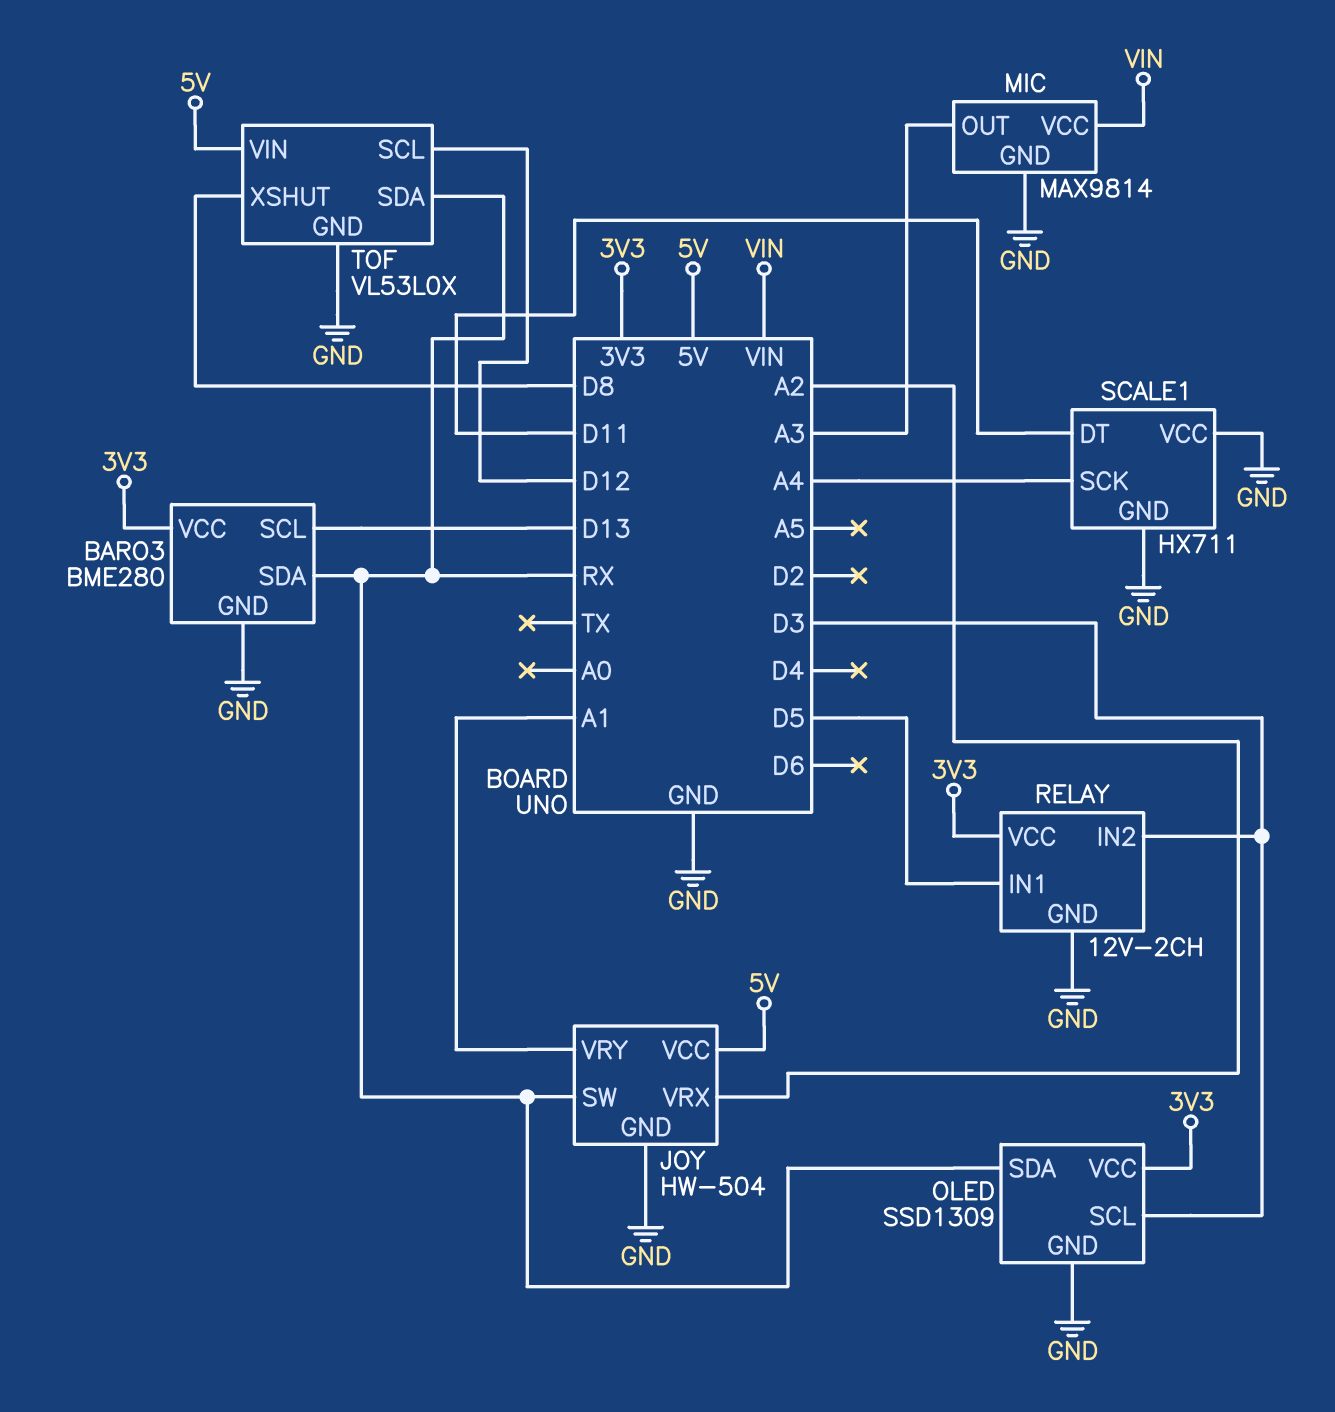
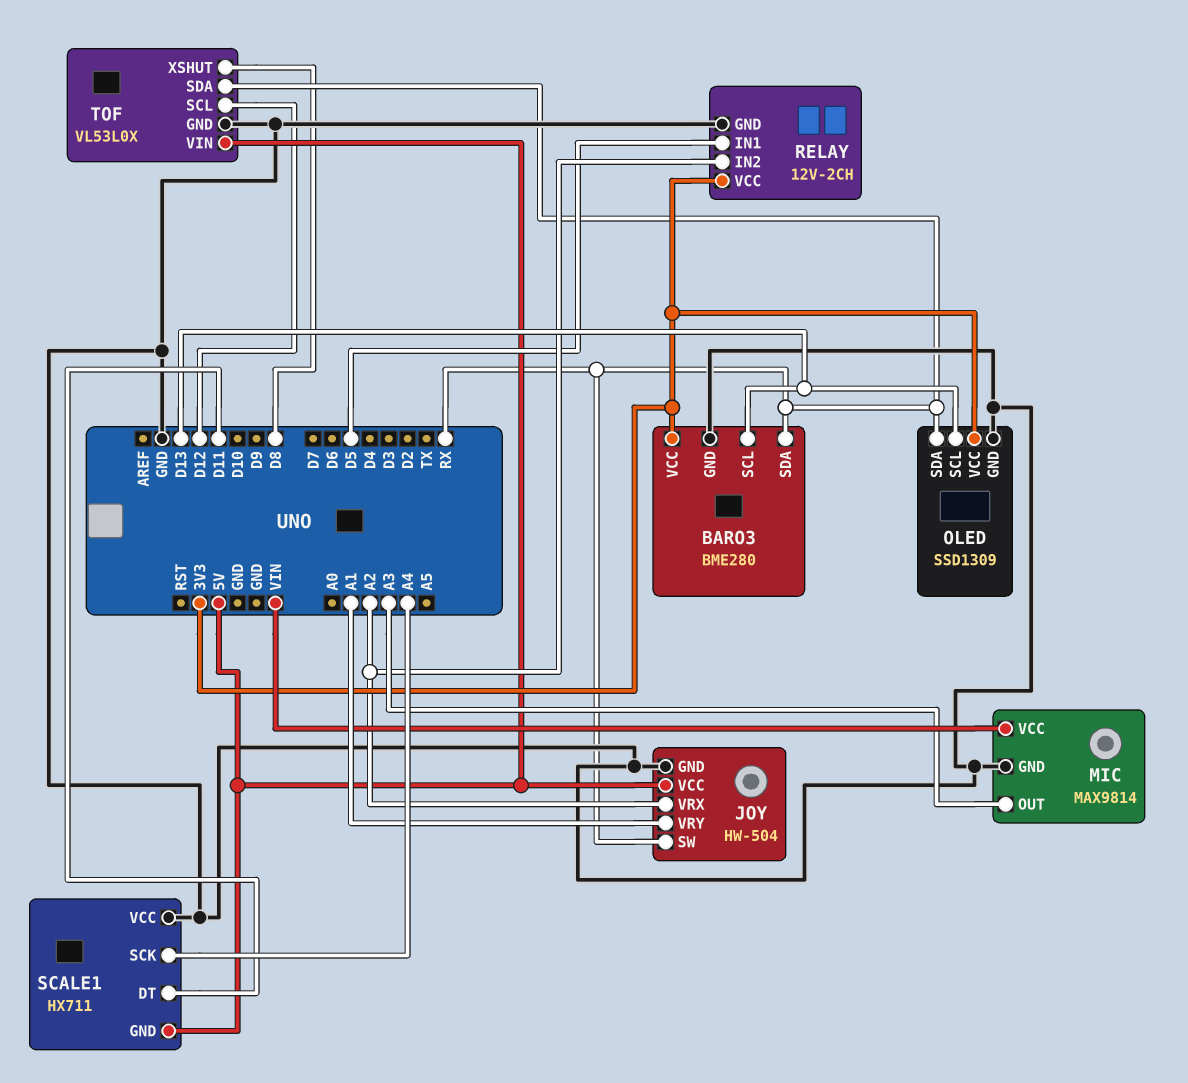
OLED pin SCL: D3 -> D13
RELAY pin IN2: D3 -> A2
SCALE1 pin GND: GND -> 5V

